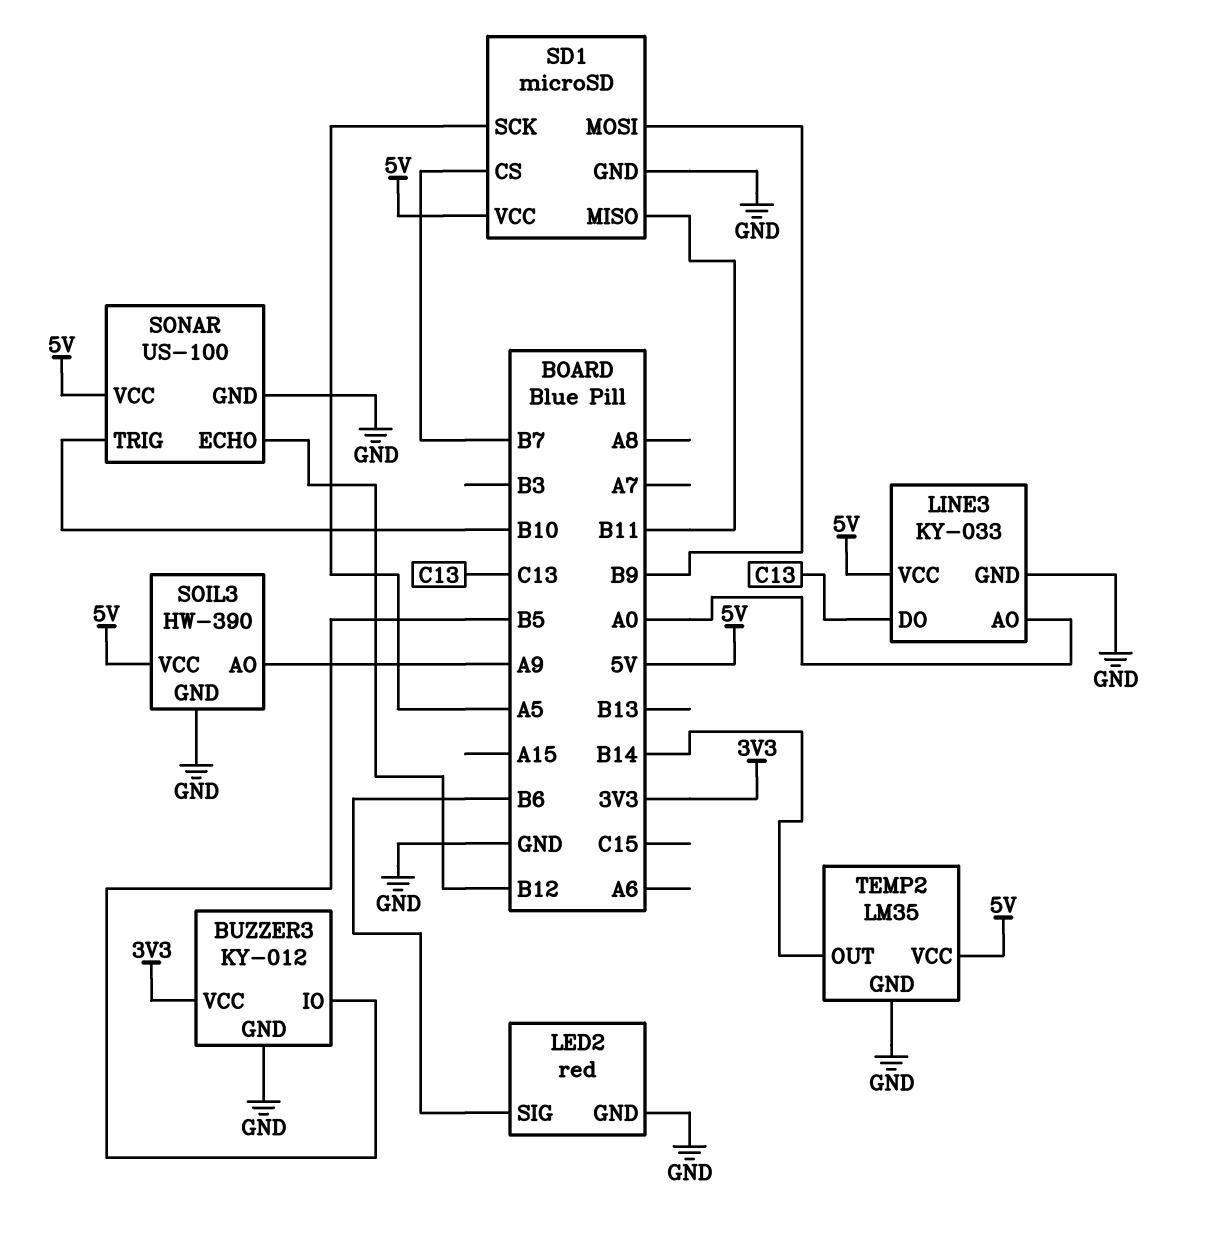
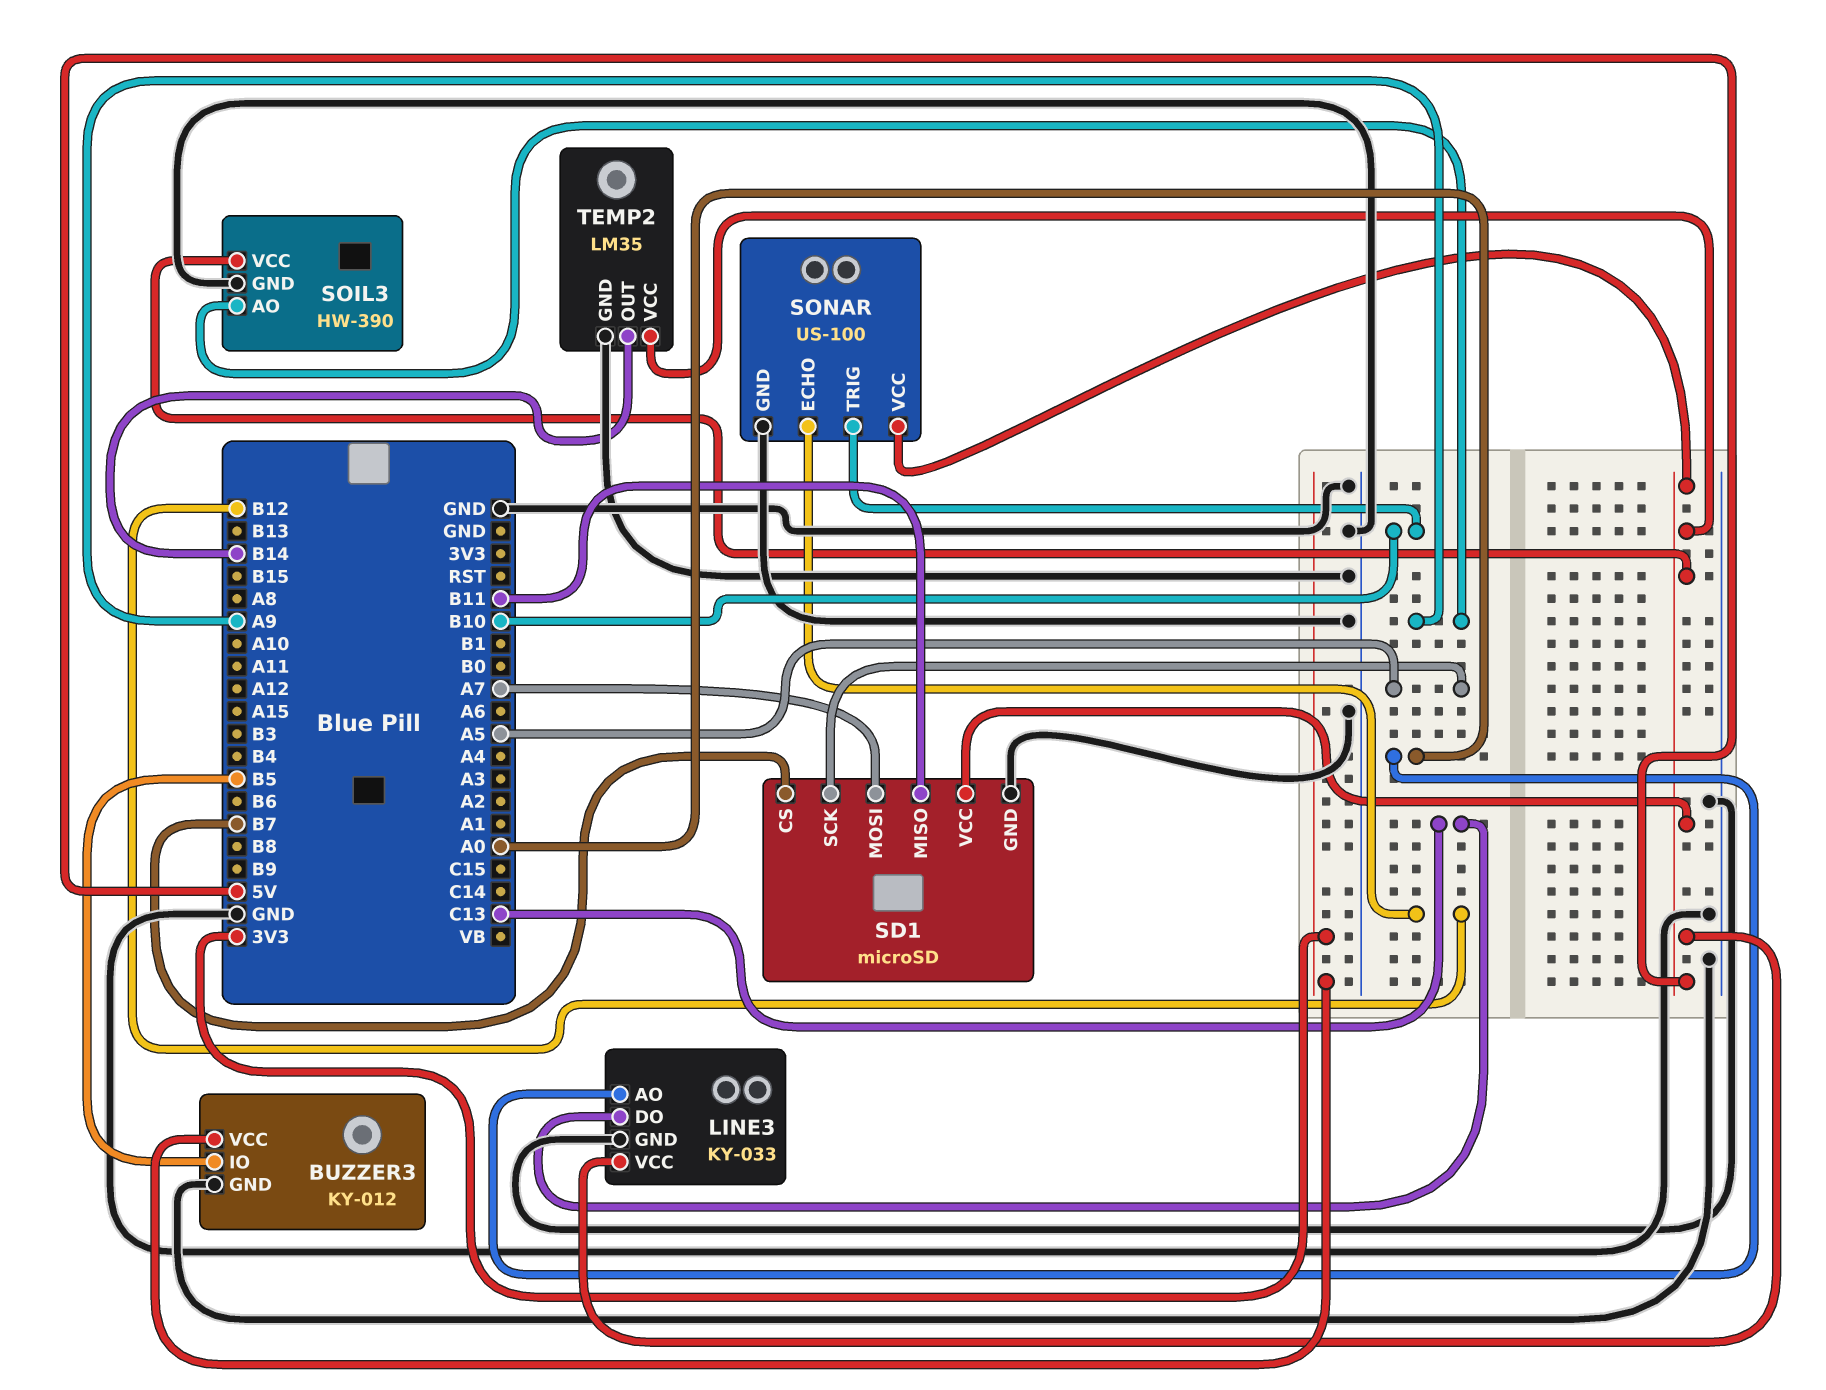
LED2: red -> none
LED2 pin GND: GND -> none
LED2 pin SIG: B6 -> none
SD1 pin MOSI: B9 -> A7

